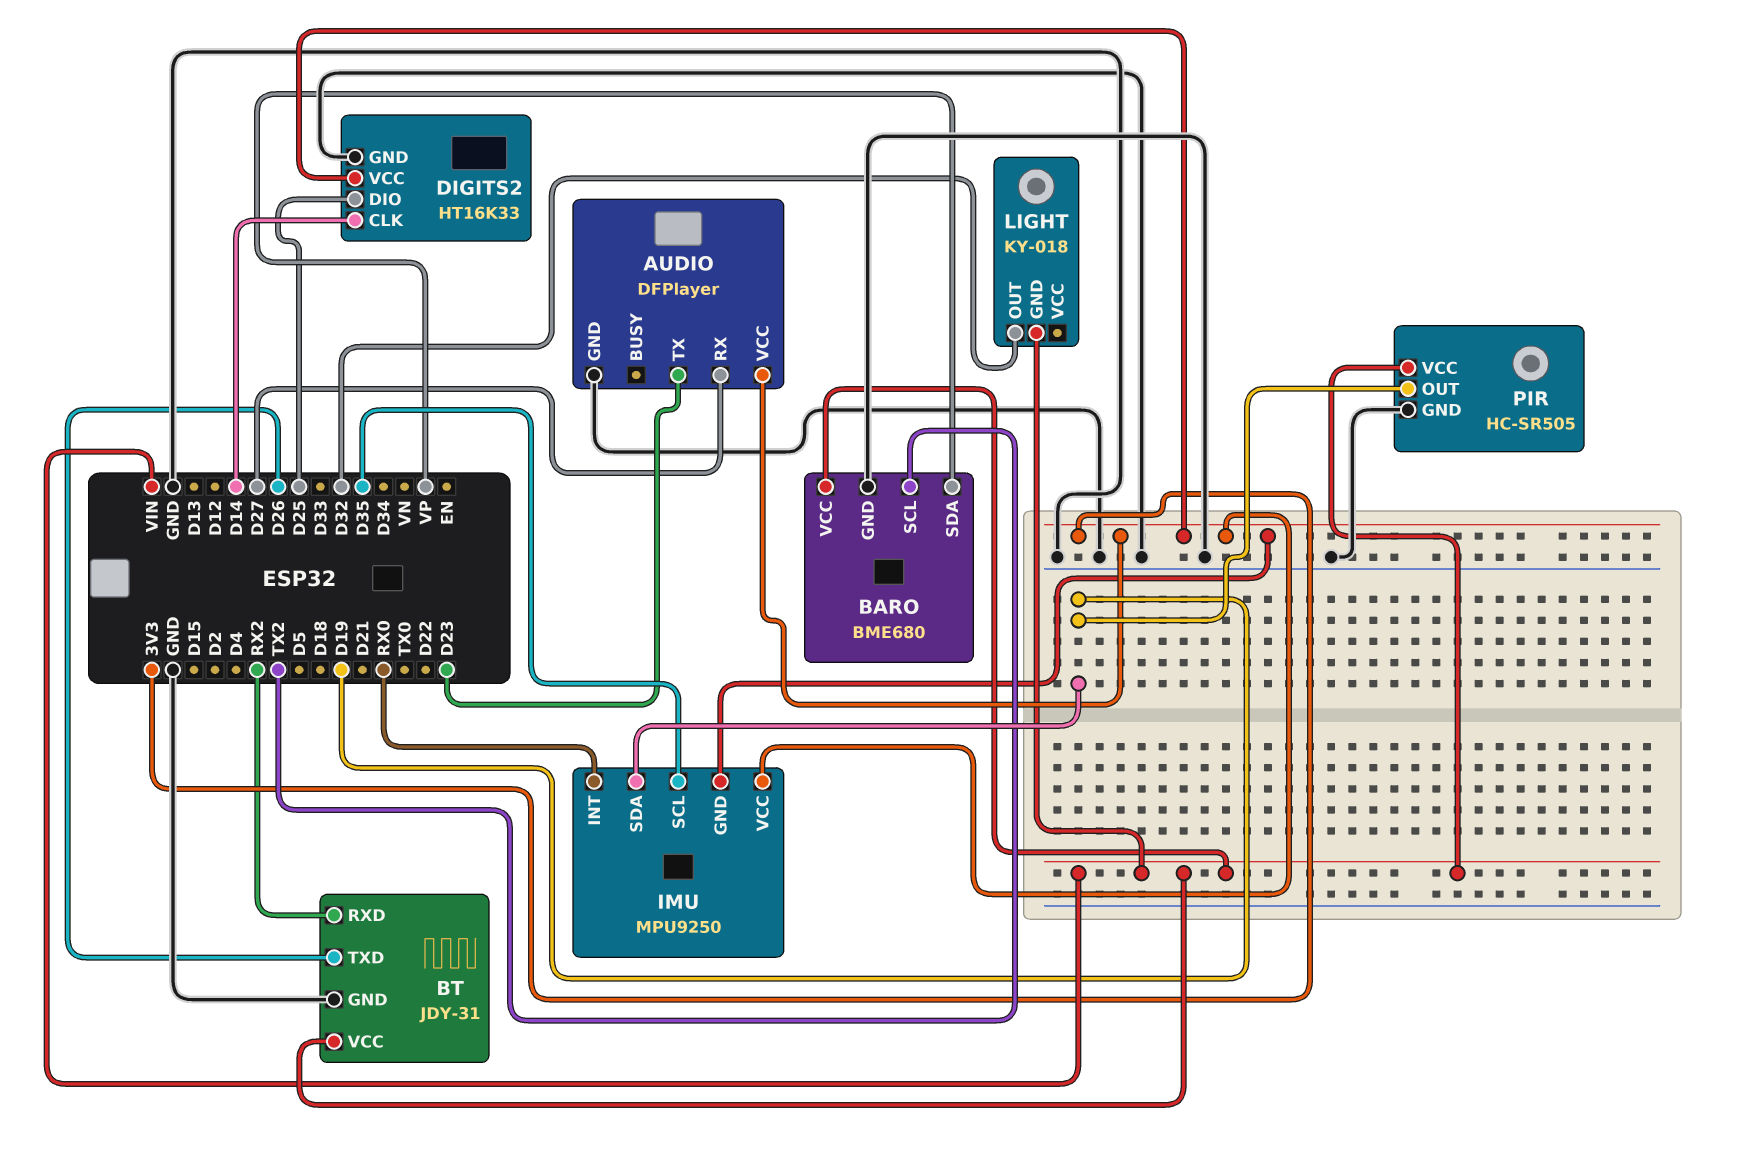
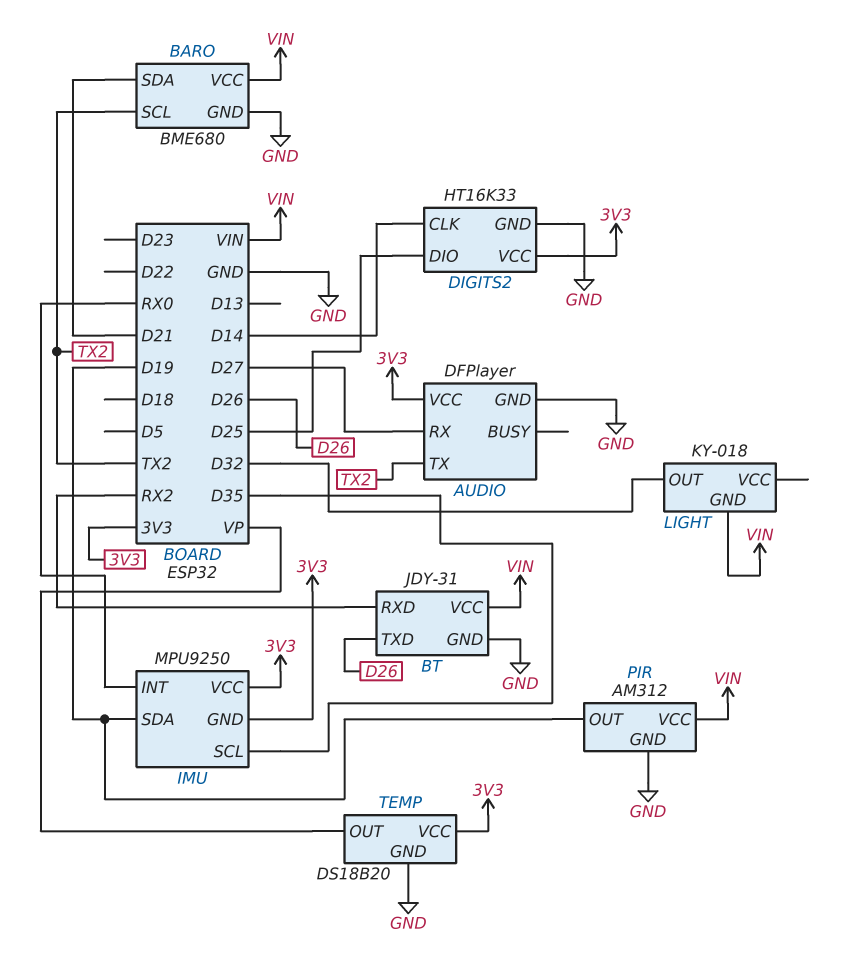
AUDIO pin TX: D23 -> TX2
BARO pin SDA: VP -> D21
PIR: HC-SR505 -> AM312
TEMP: none -> DS18B20
TEMP pin GND: none -> GND
TEMP pin OUT: none -> VP
TEMP pin VCC: none -> 3V3

